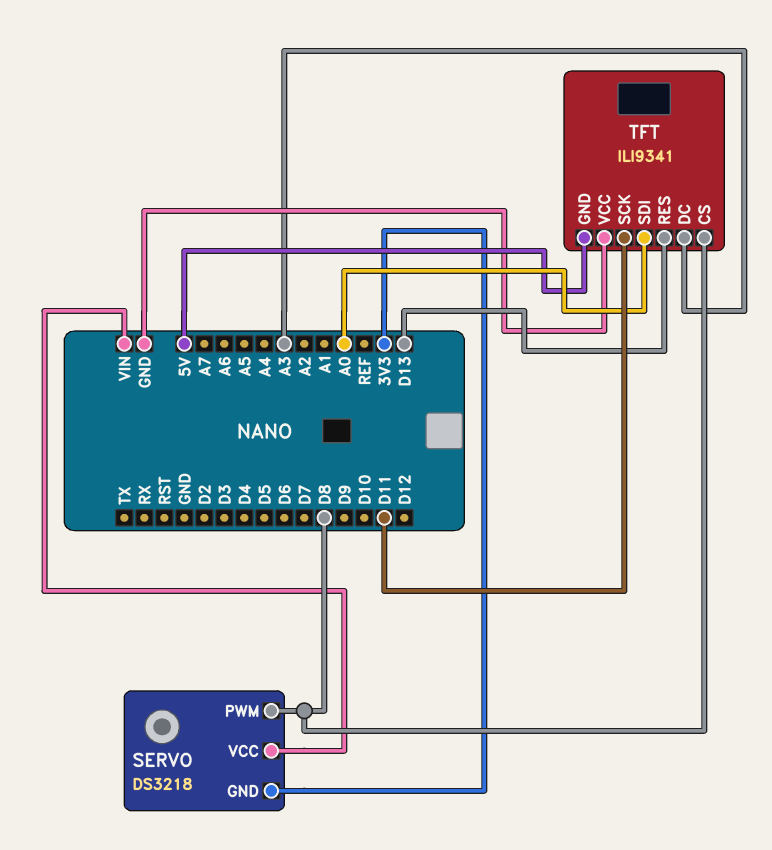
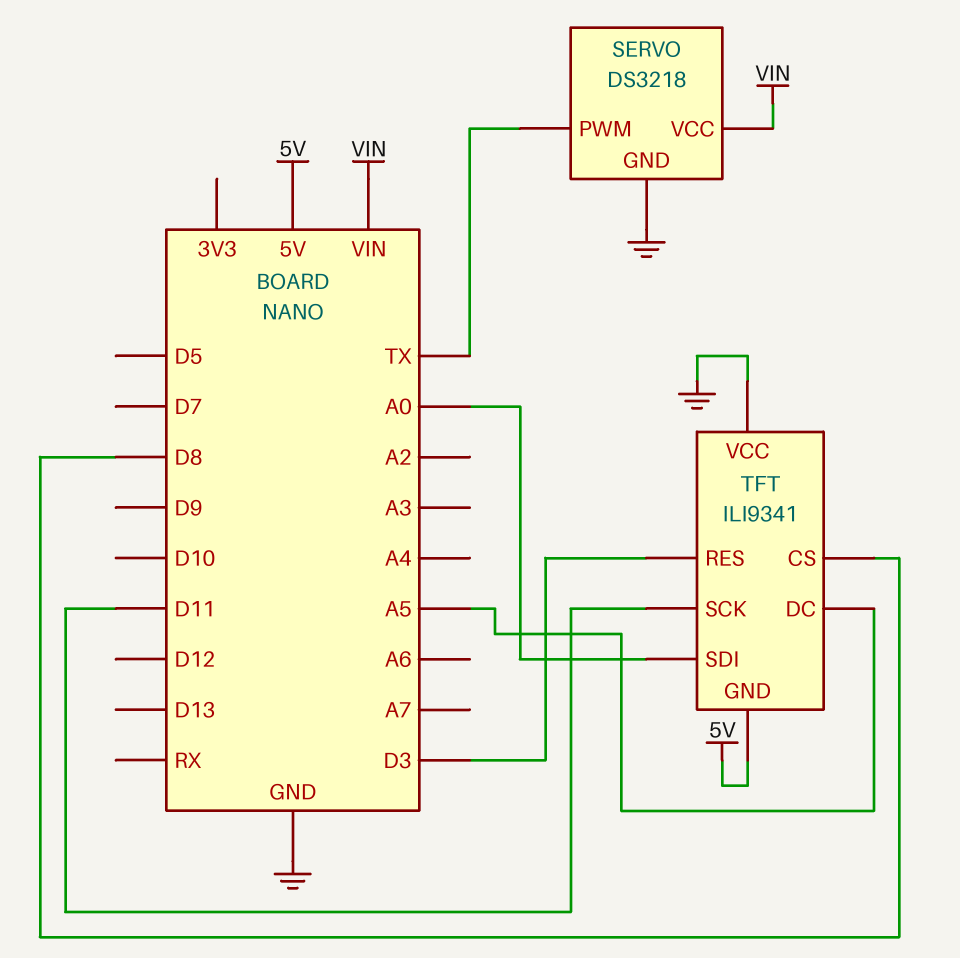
SERVO pin GND: 3V3 -> GND
SERVO pin PWM: D8 -> TX
TFT pin DC: A3 -> A5
TFT pin RES: D13 -> D3

